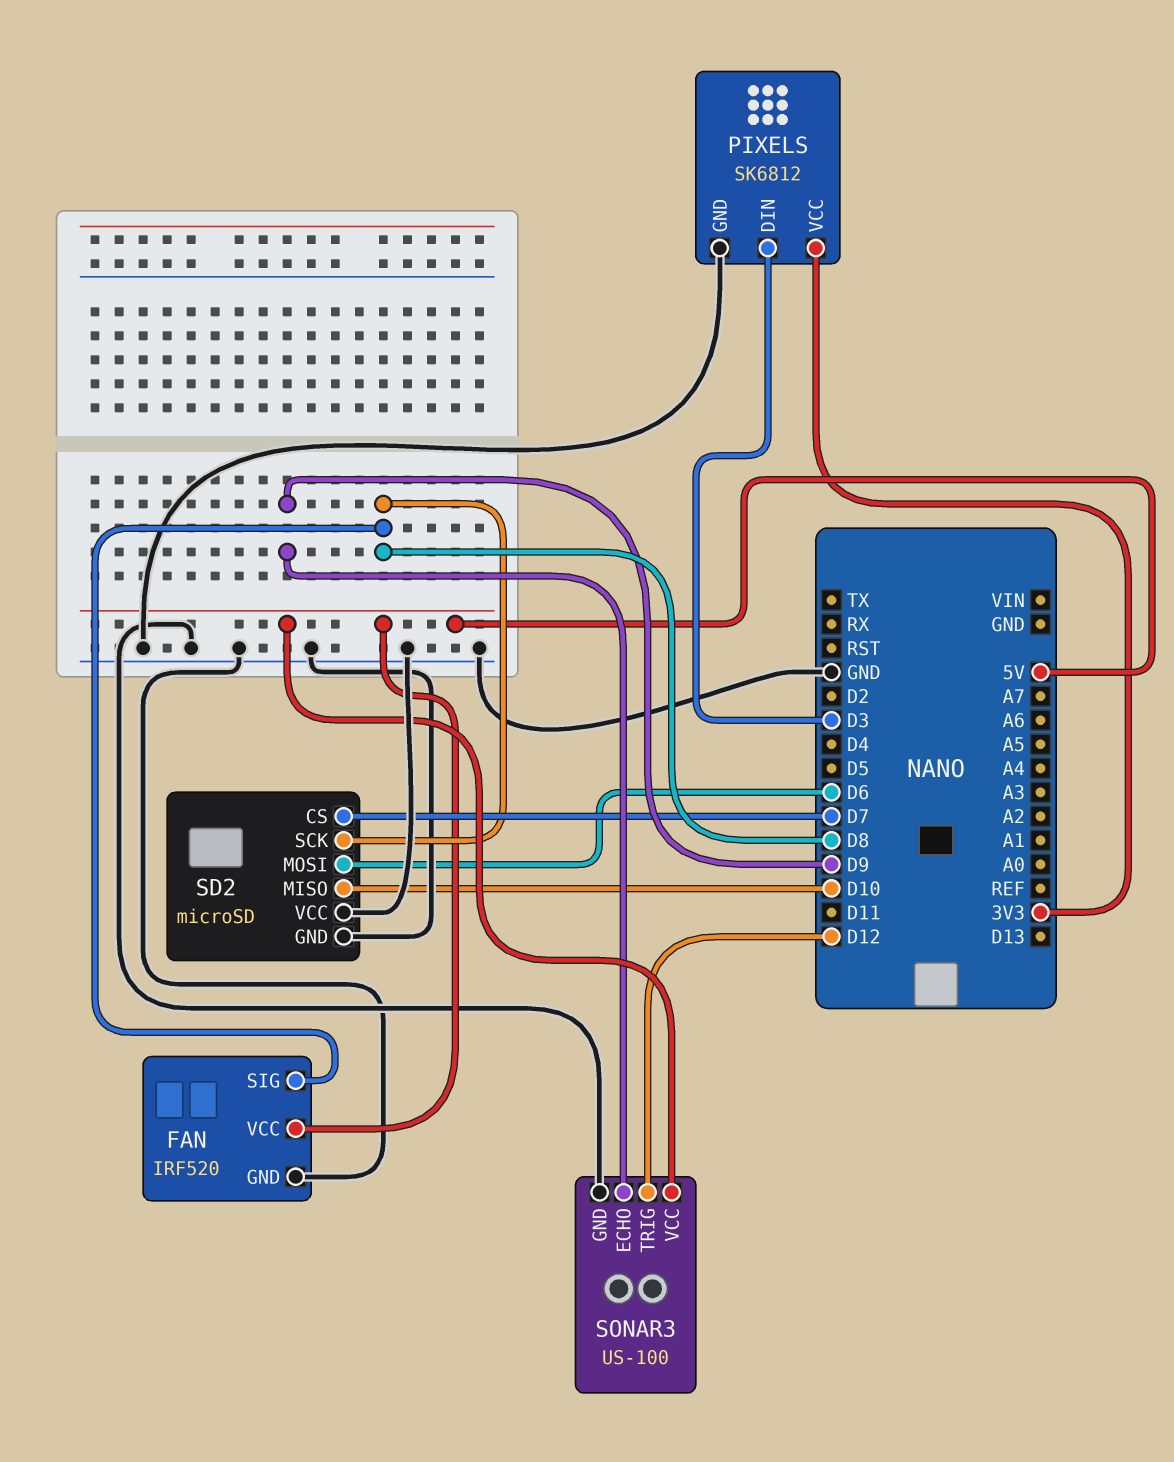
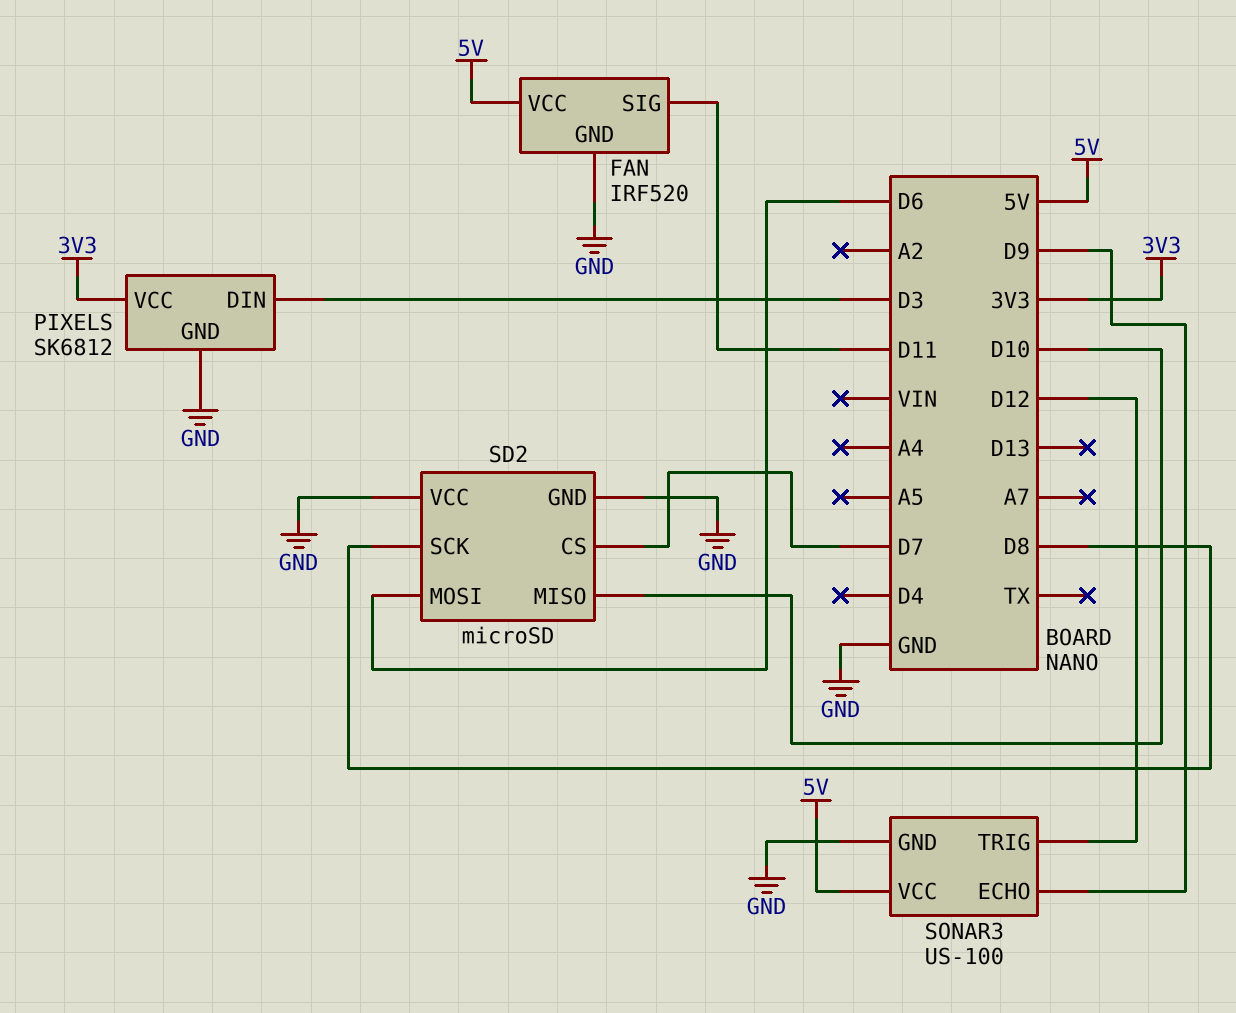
FAN pin SIG: D8 -> D11

